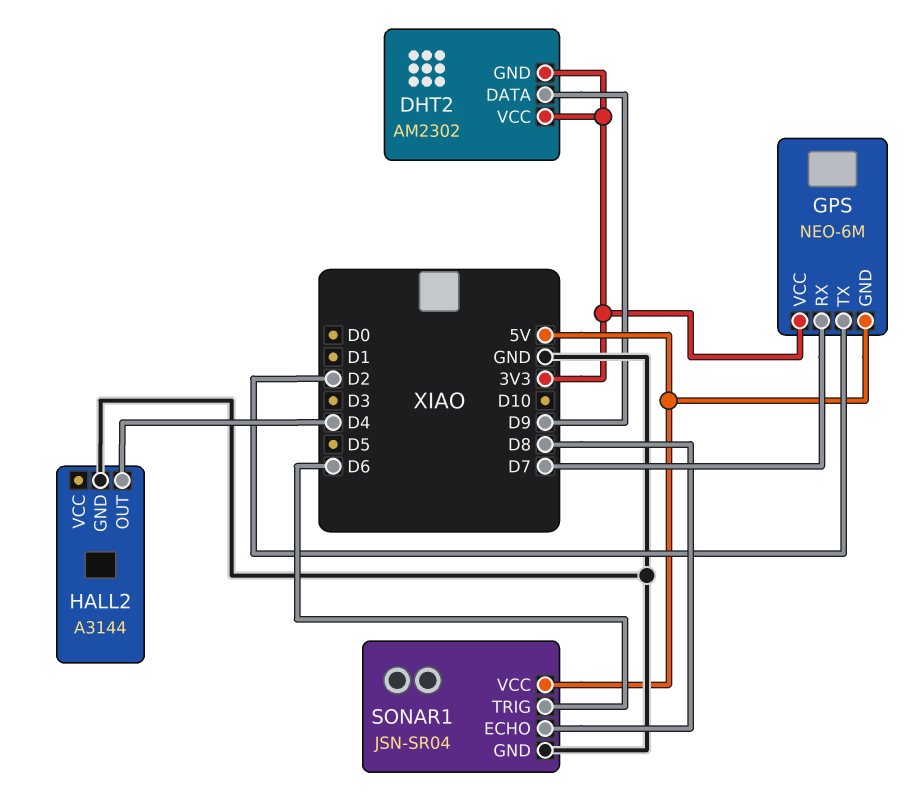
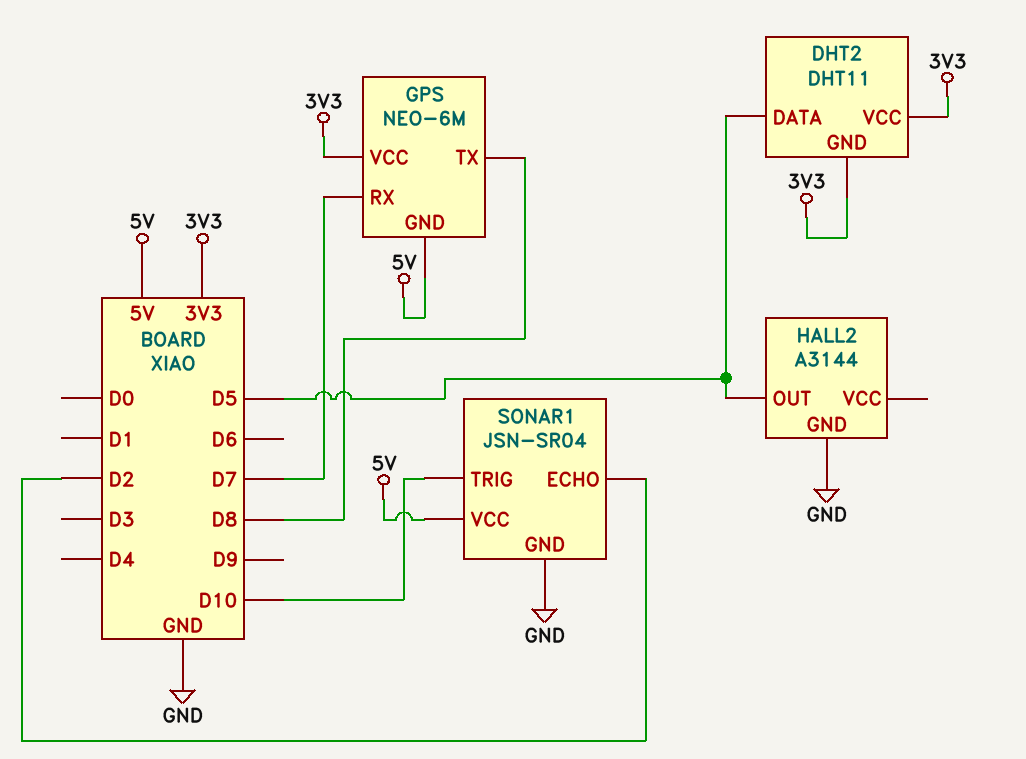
DHT2: AM2302 -> DHT11
DHT2 pin DATA: D9 -> D5
GPS pin TX: D2 -> D8
HALL2 pin OUT: D4 -> D5
SONAR1 pin ECHO: D8 -> D2
SONAR1 pin TRIG: D6 -> D10

